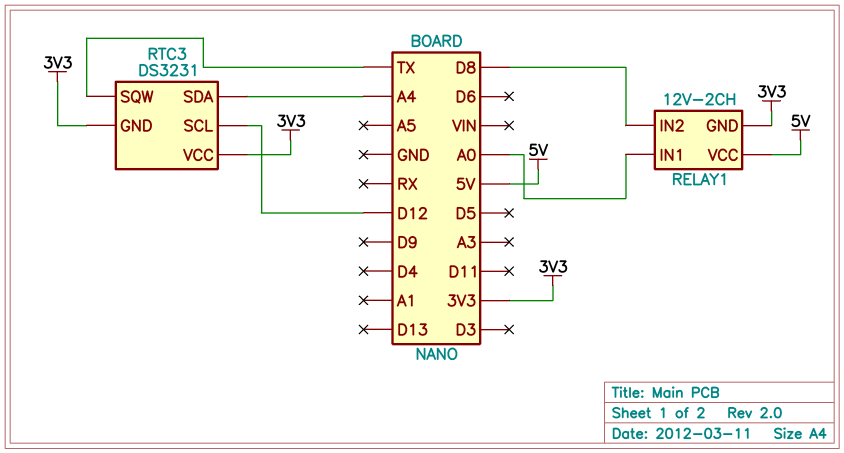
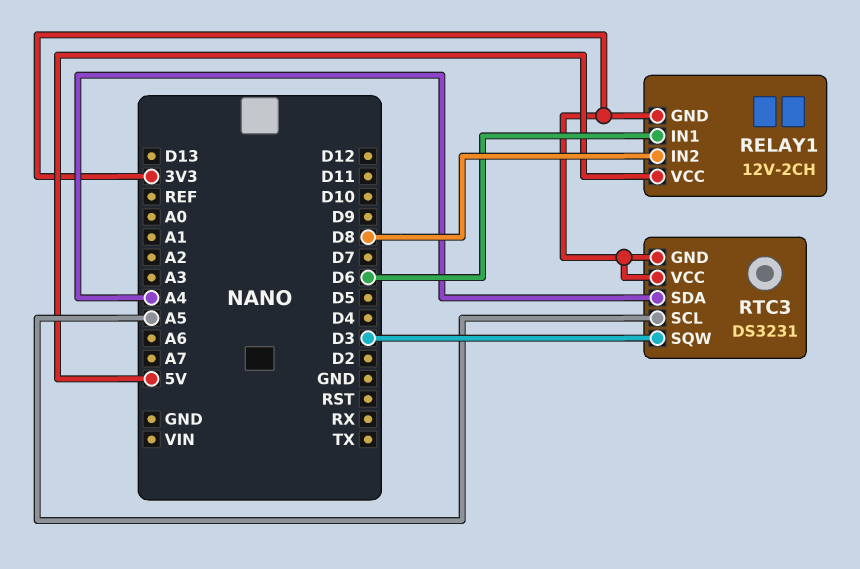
RELAY1 pin IN1: A0 -> D6
RTC3 pin SCL: D12 -> A5
RTC3 pin SQW: TX -> D3

